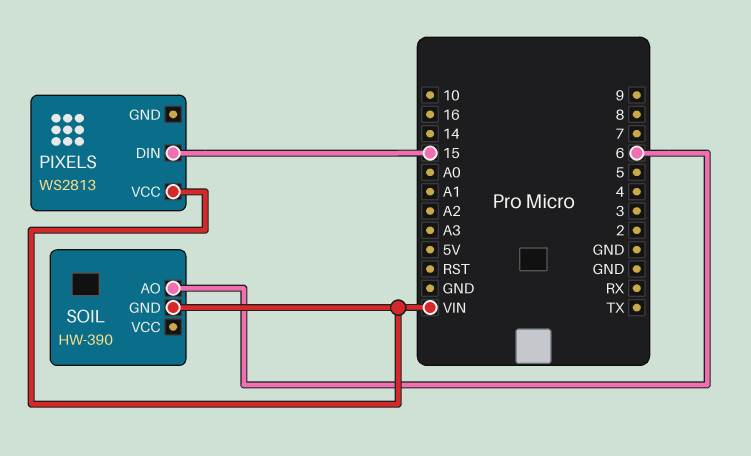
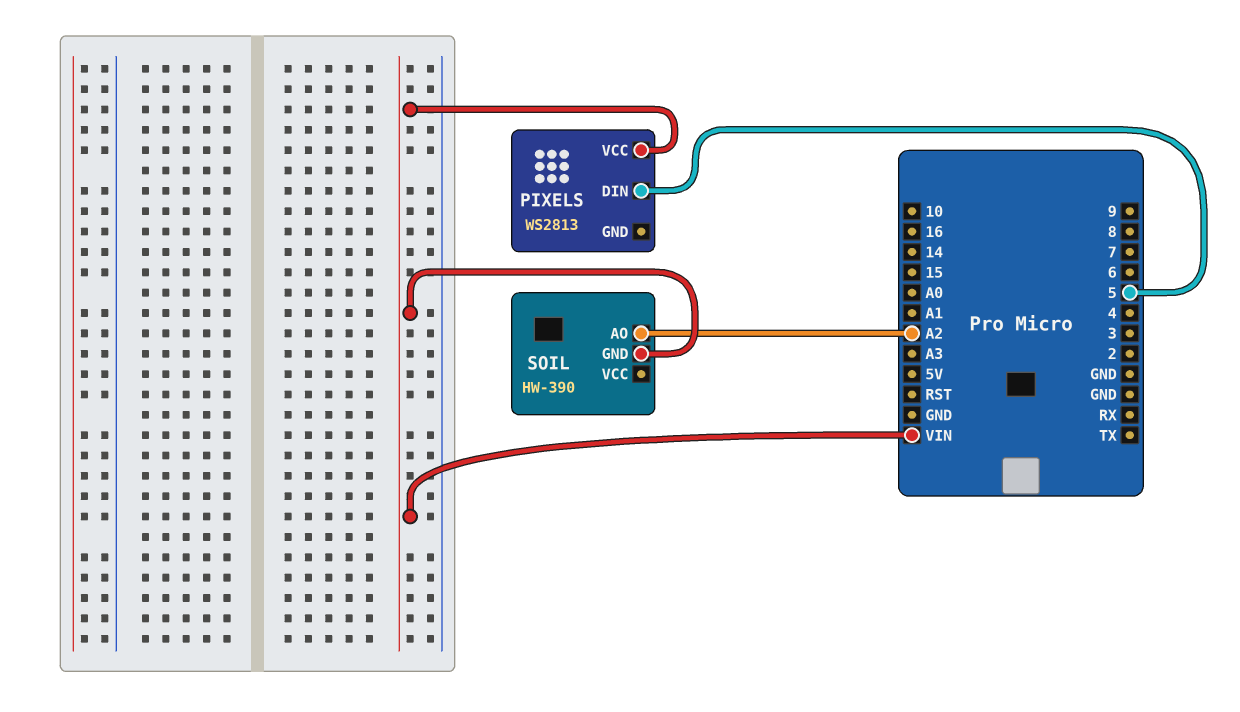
PIXELS pin DIN: 15 -> 5
SOIL pin AO: 6 -> A2

